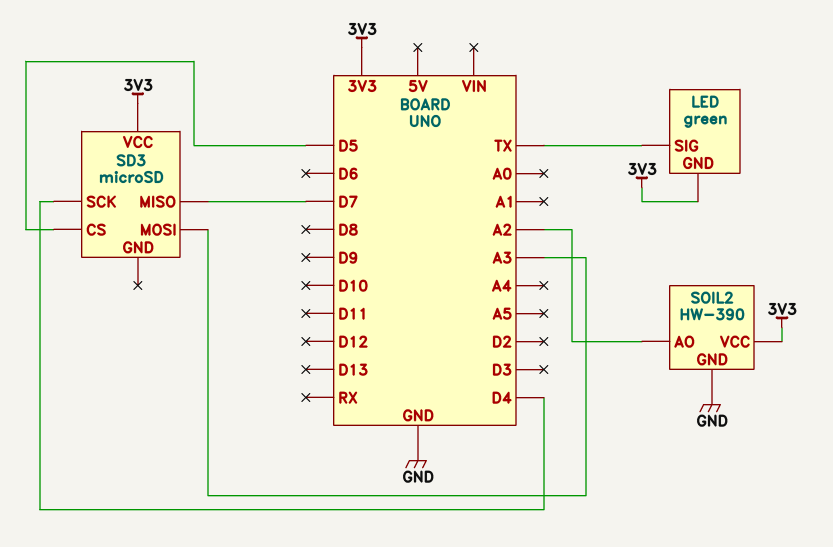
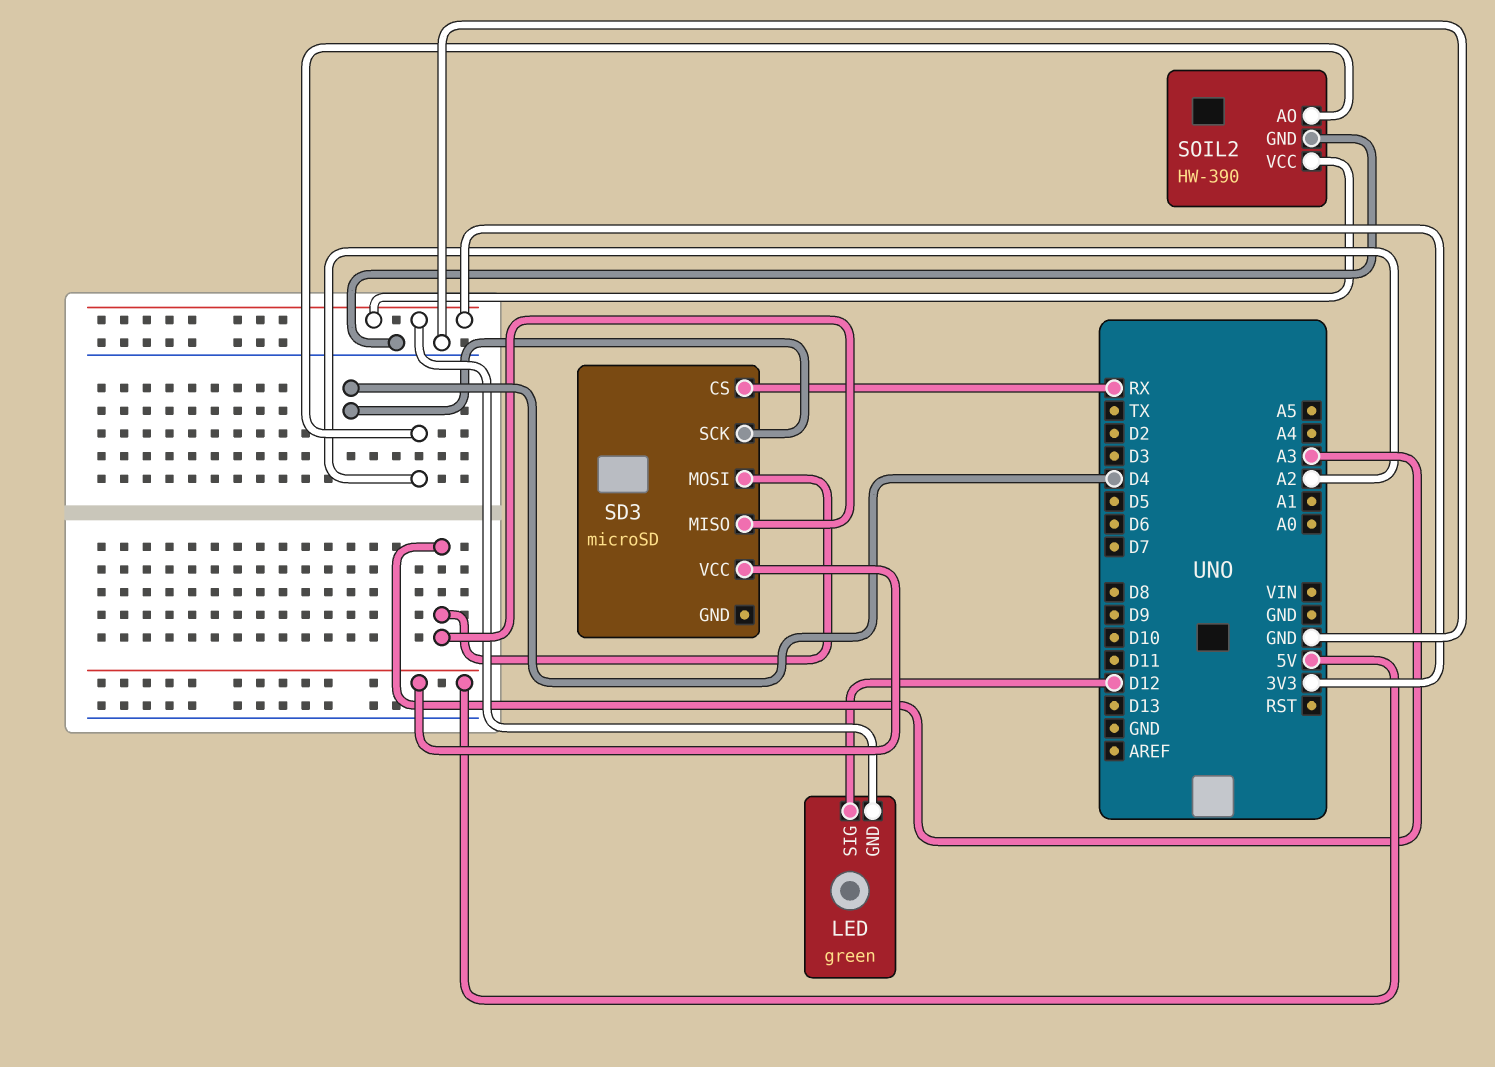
LED pin SIG: TX -> D12
SD3 pin CS: D5 -> RX
SD3 pin MISO: D7 -> A3
SD3 pin VCC: 3V3 -> 5V

